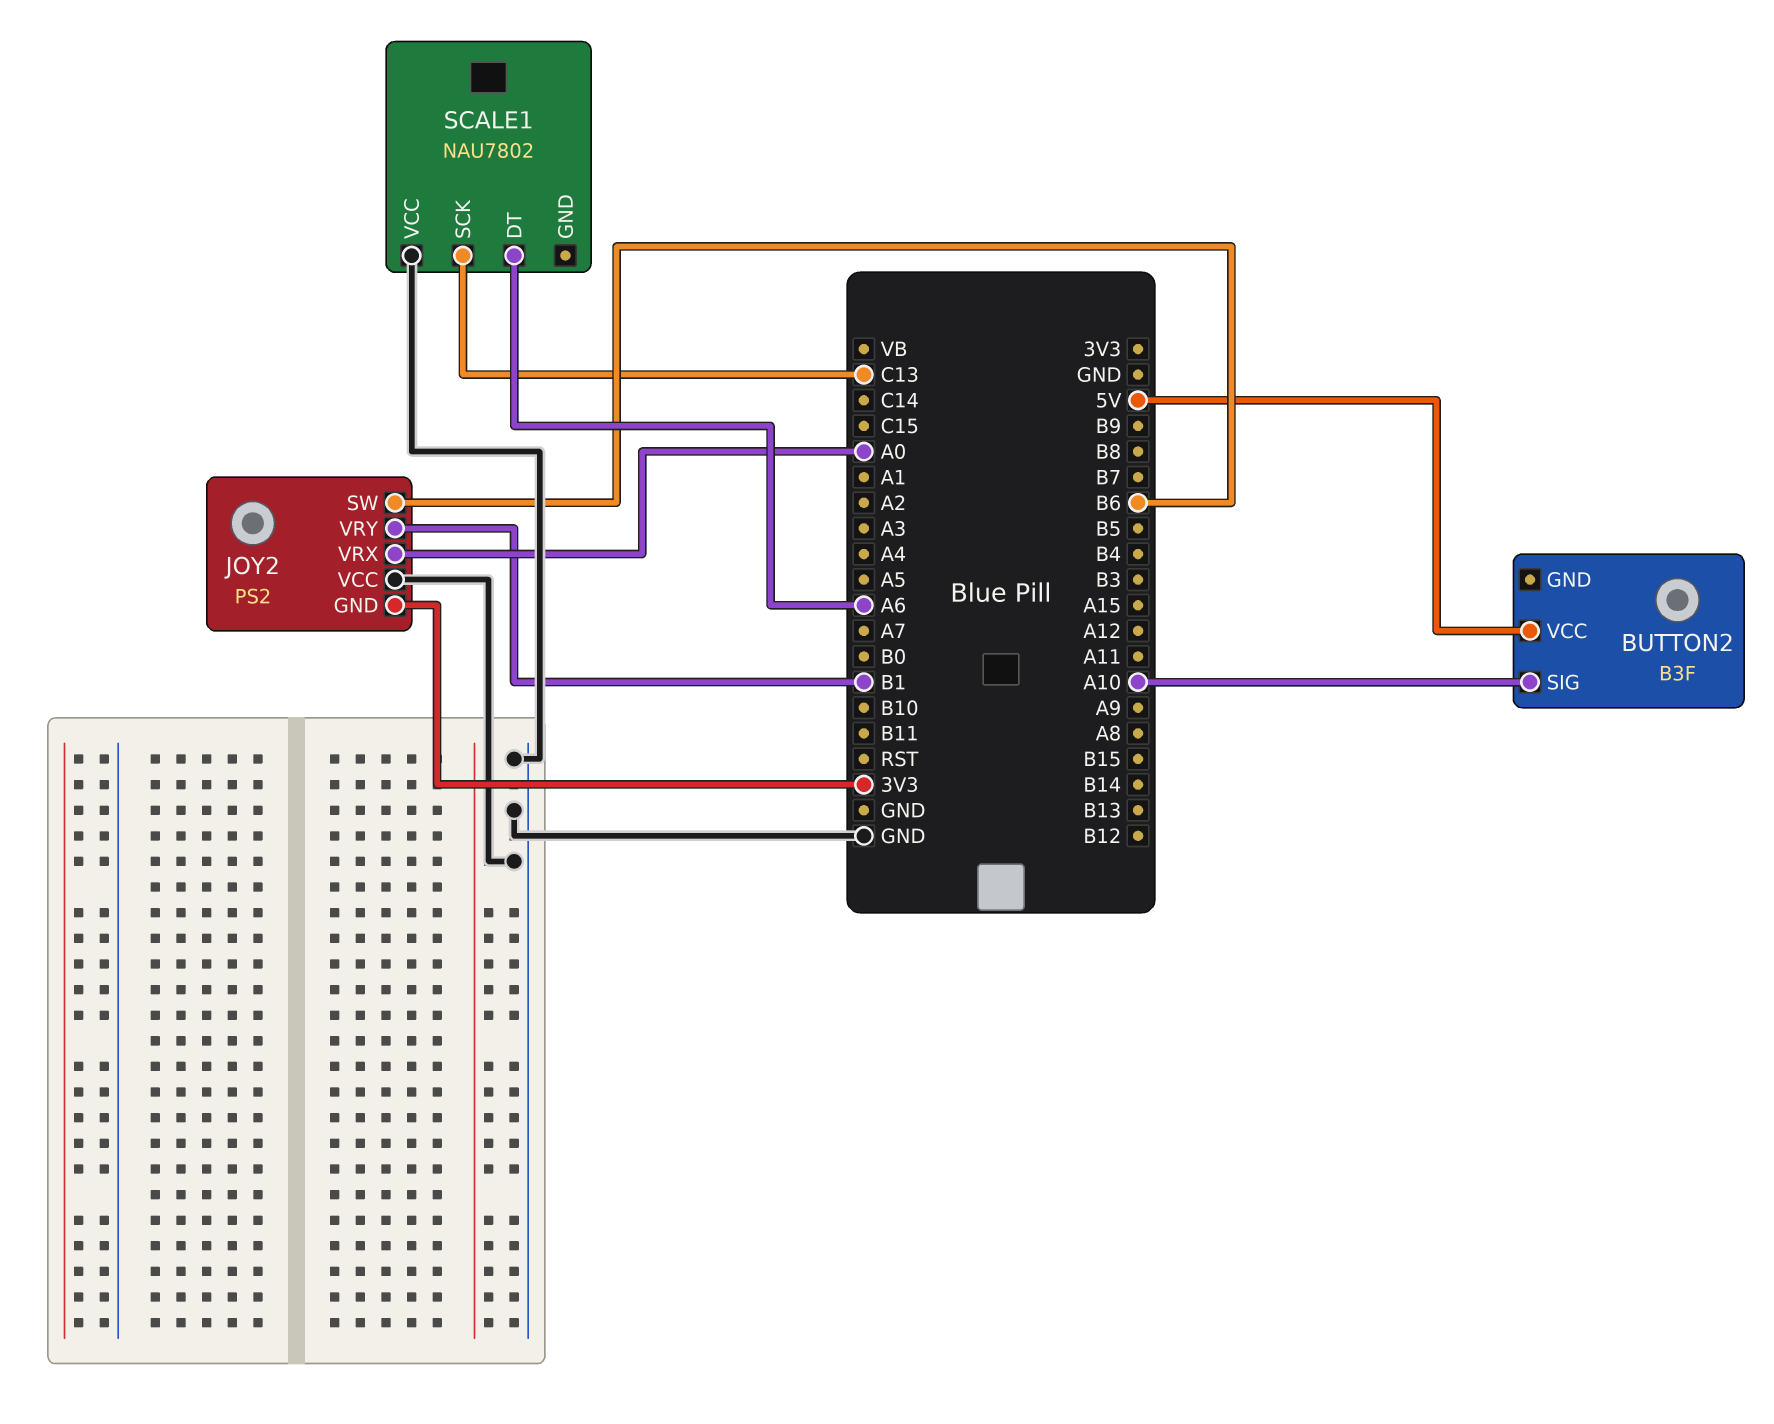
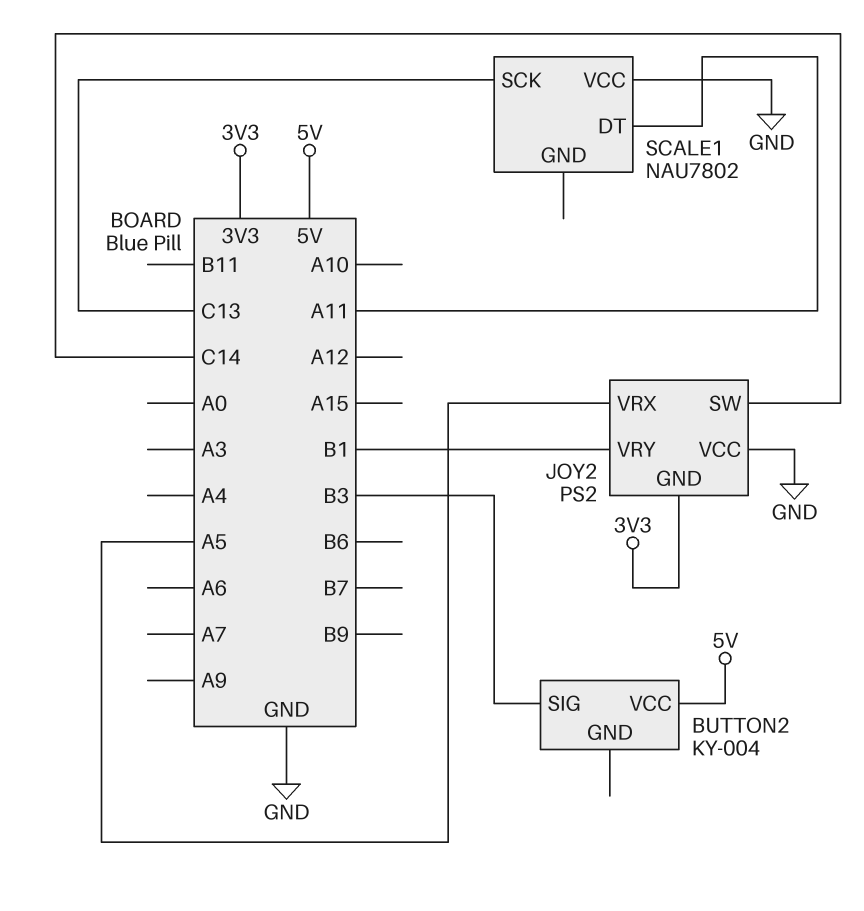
BUTTON2: B3F -> KY-004
BUTTON2 pin SIG: A10 -> B3
JOY2 pin SW: B6 -> C14
JOY2 pin VRX: A0 -> A5
SCALE1 pin DT: A6 -> A11

